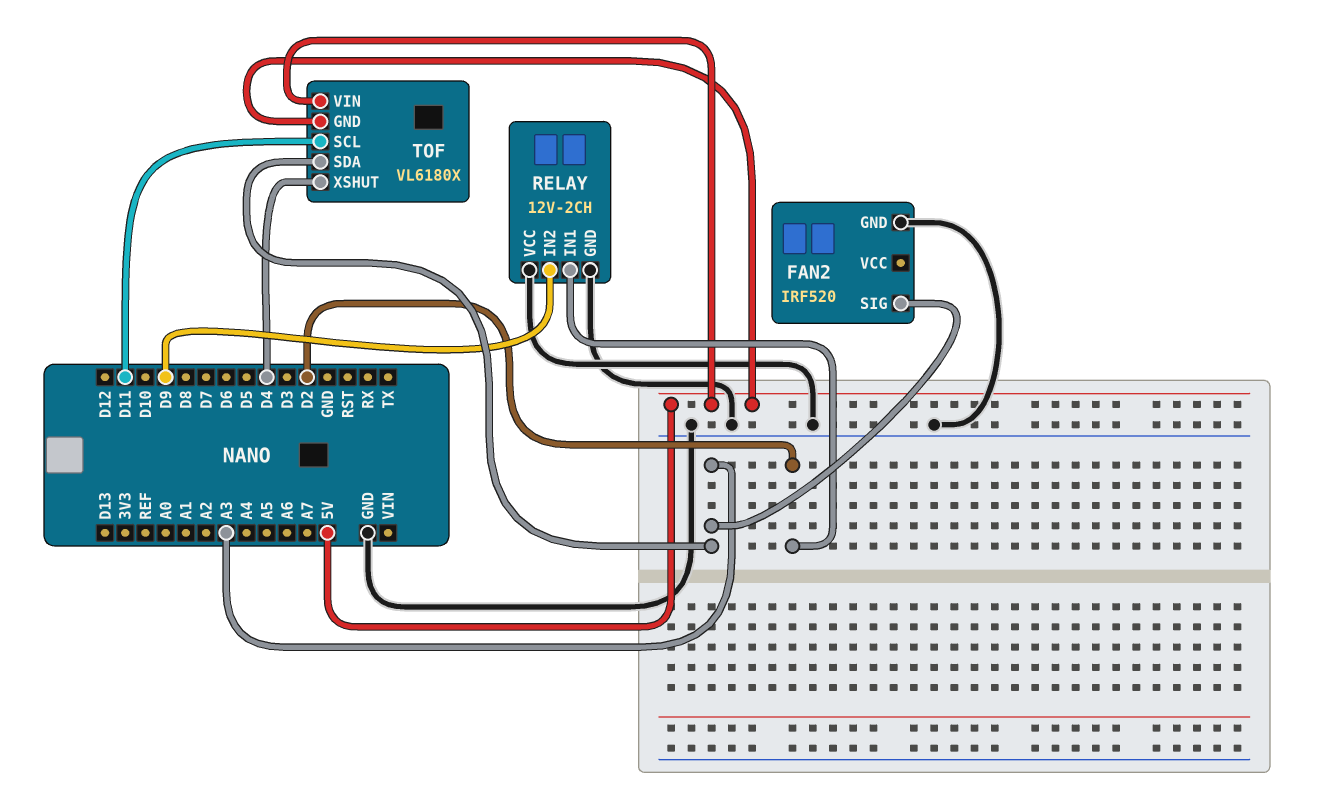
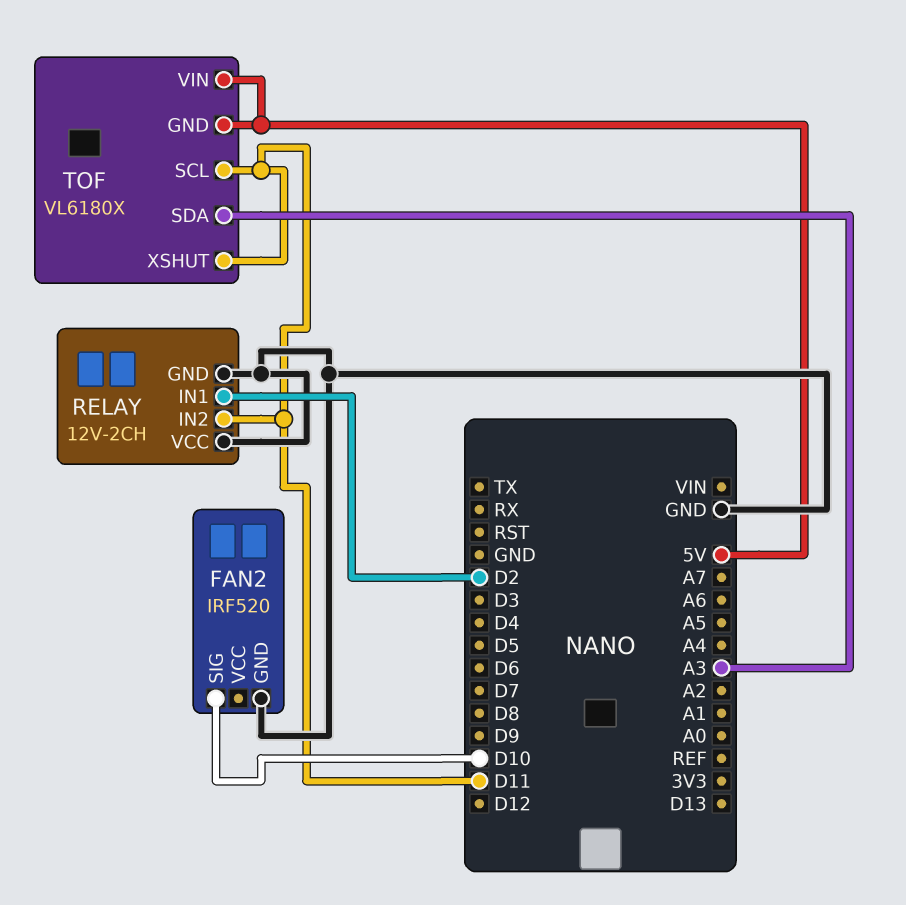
FAN2 pin SIG: A3 -> D10
RELAY pin IN2: D9 -> D11
TOF pin XSHUT: D4 -> D11

